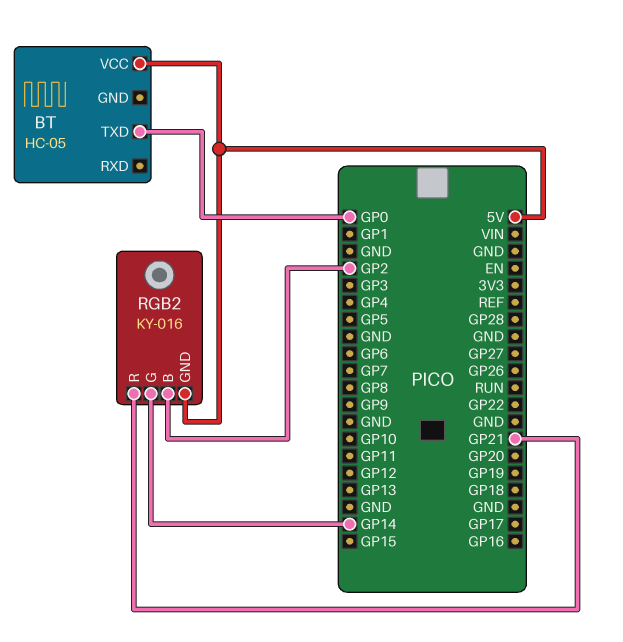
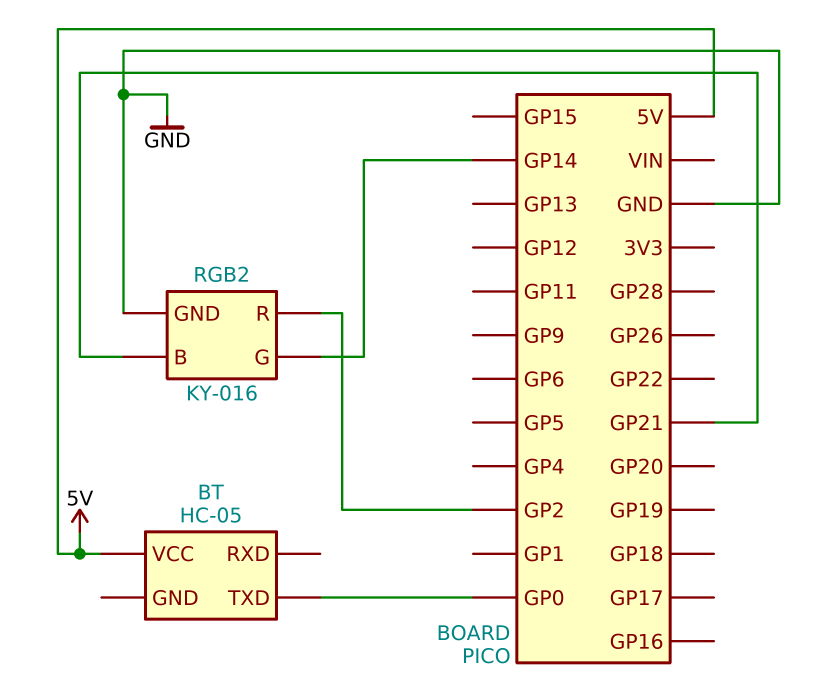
RGB2 pin B: GP2 -> GP21
RGB2 pin GND: 5V -> GND
RGB2 pin R: GP21 -> GP2

